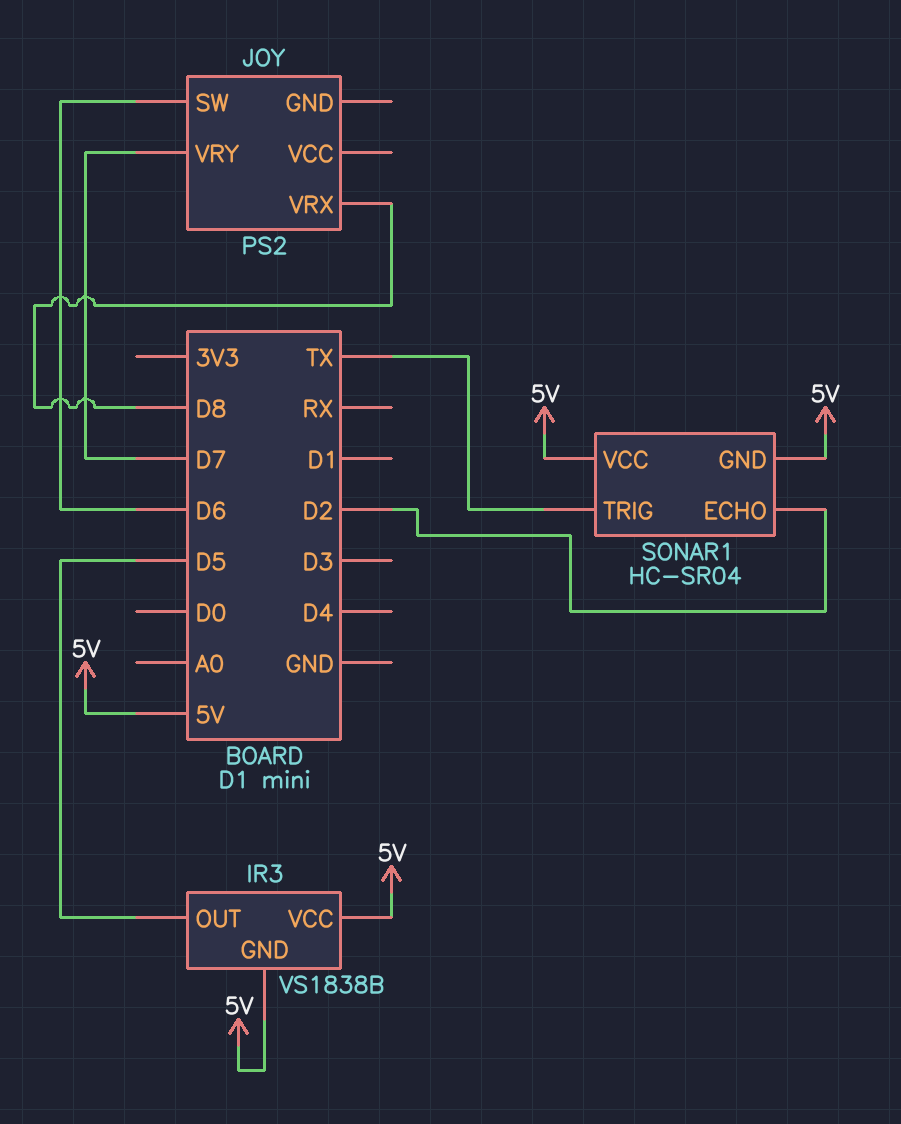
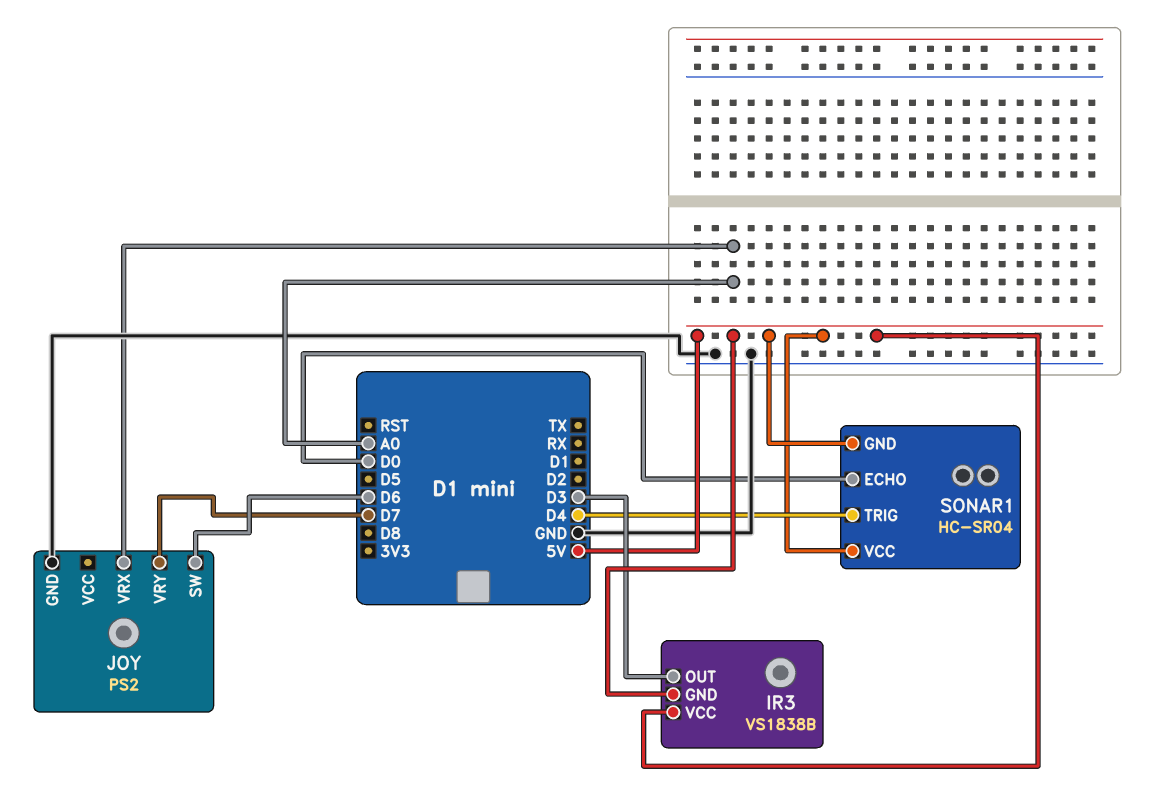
IR3 pin OUT: D5 -> D3
JOY pin GND: none -> GND
JOY pin VRX: D8 -> A0
SONAR1 pin ECHO: D2 -> D0
SONAR1 pin TRIG: TX -> D4

